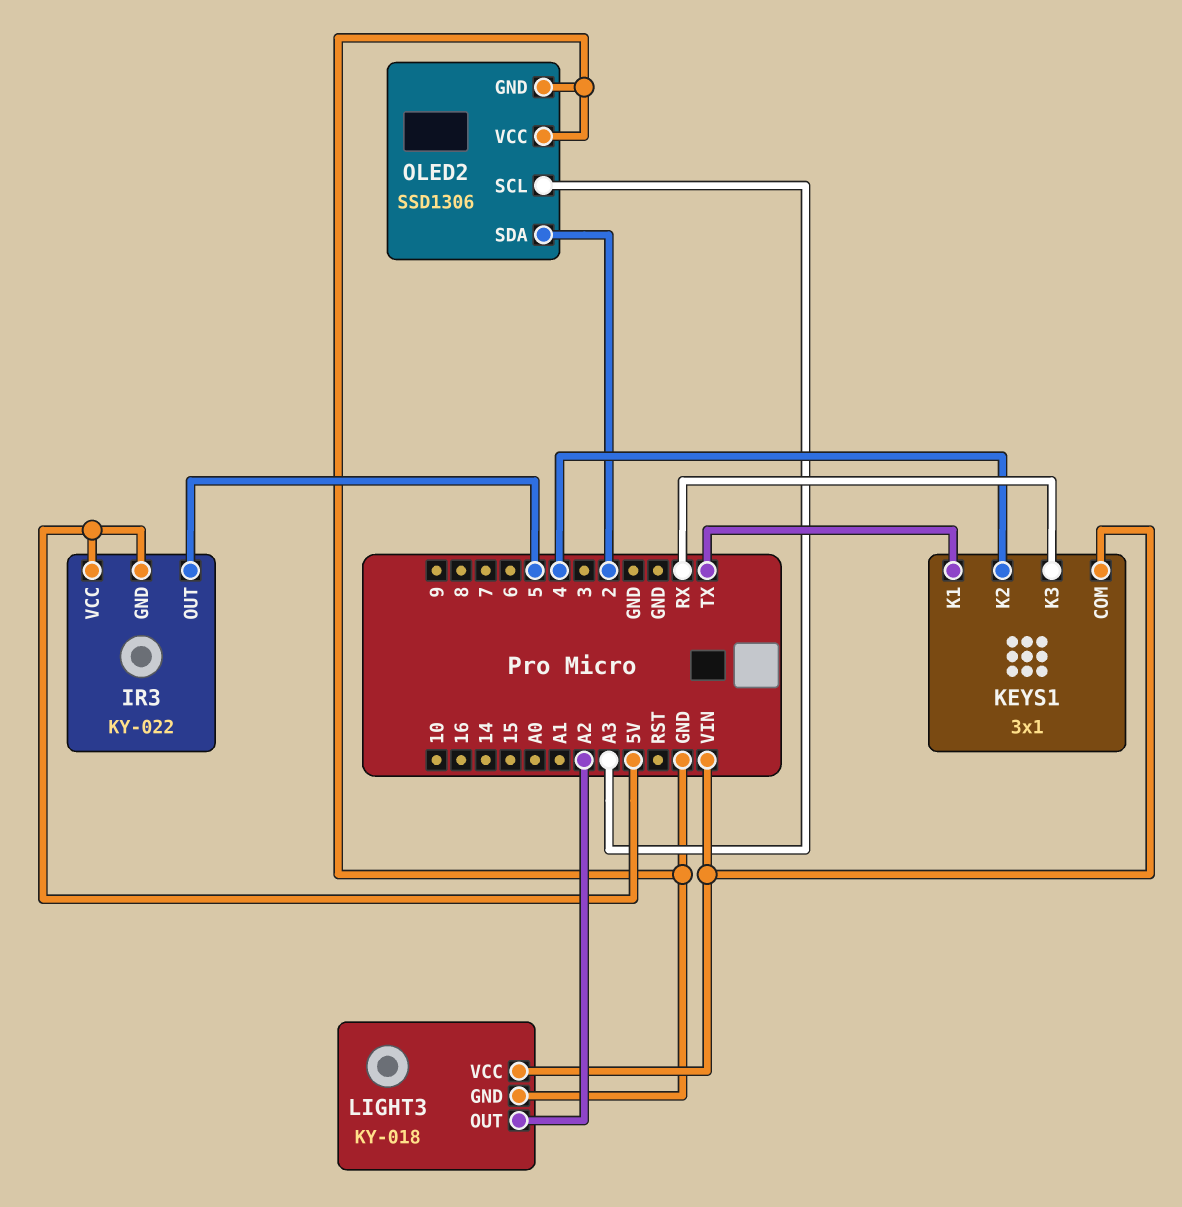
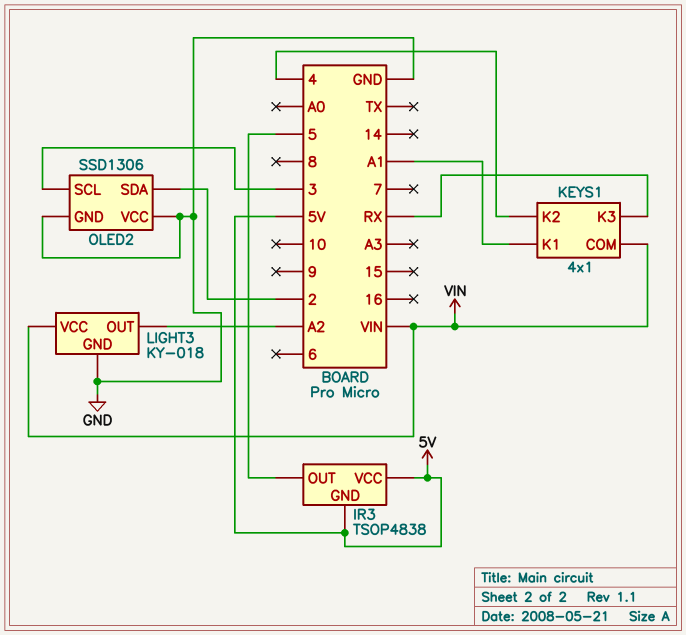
IR3: KY-022 -> TSOP4838
KEYS1: 3x1 -> 4x1
KEYS1 pin K1: TX -> A1
OLED2 pin SCL: A3 -> 3

